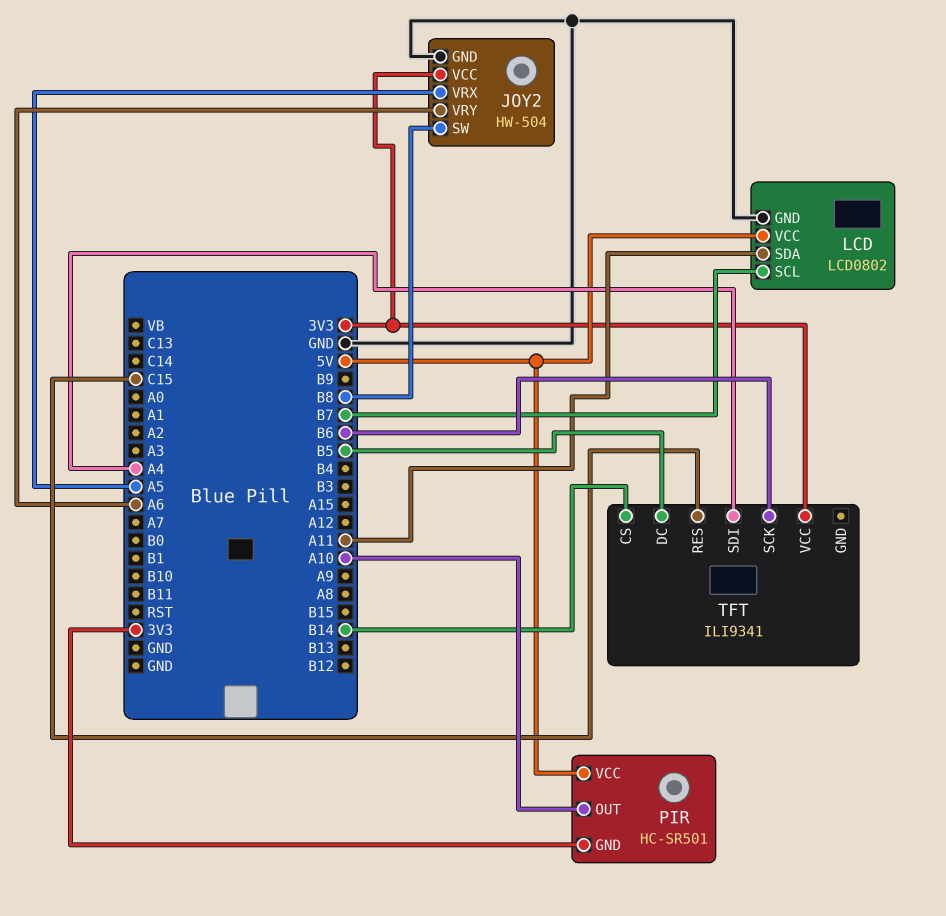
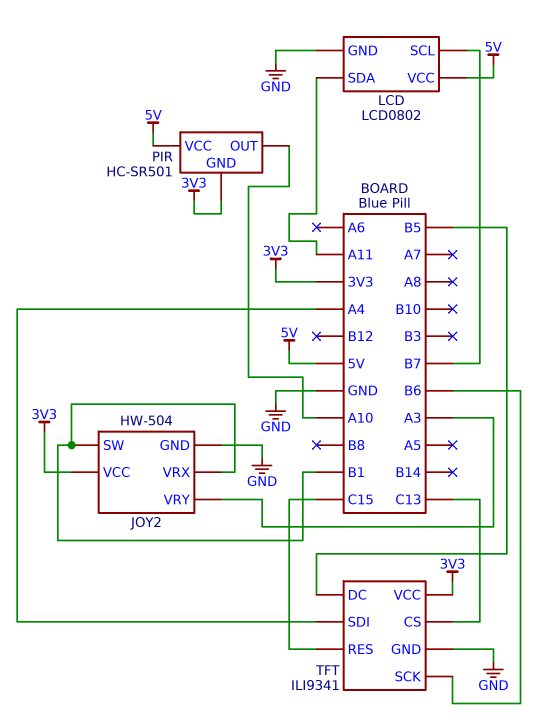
JOY2 pin SW: B8 -> B1
JOY2 pin VRX: A5 -> B1
JOY2 pin VRY: A6 -> A3
TFT pin CS: B14 -> C13
TFT pin GND: none -> GND

